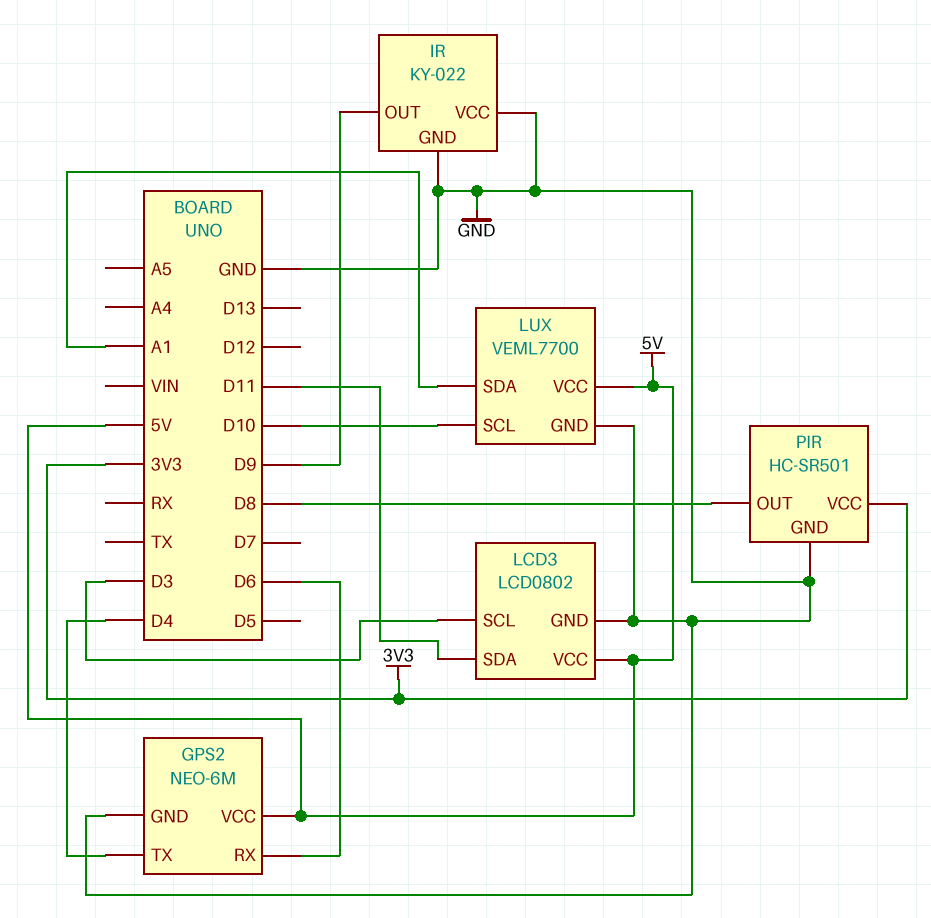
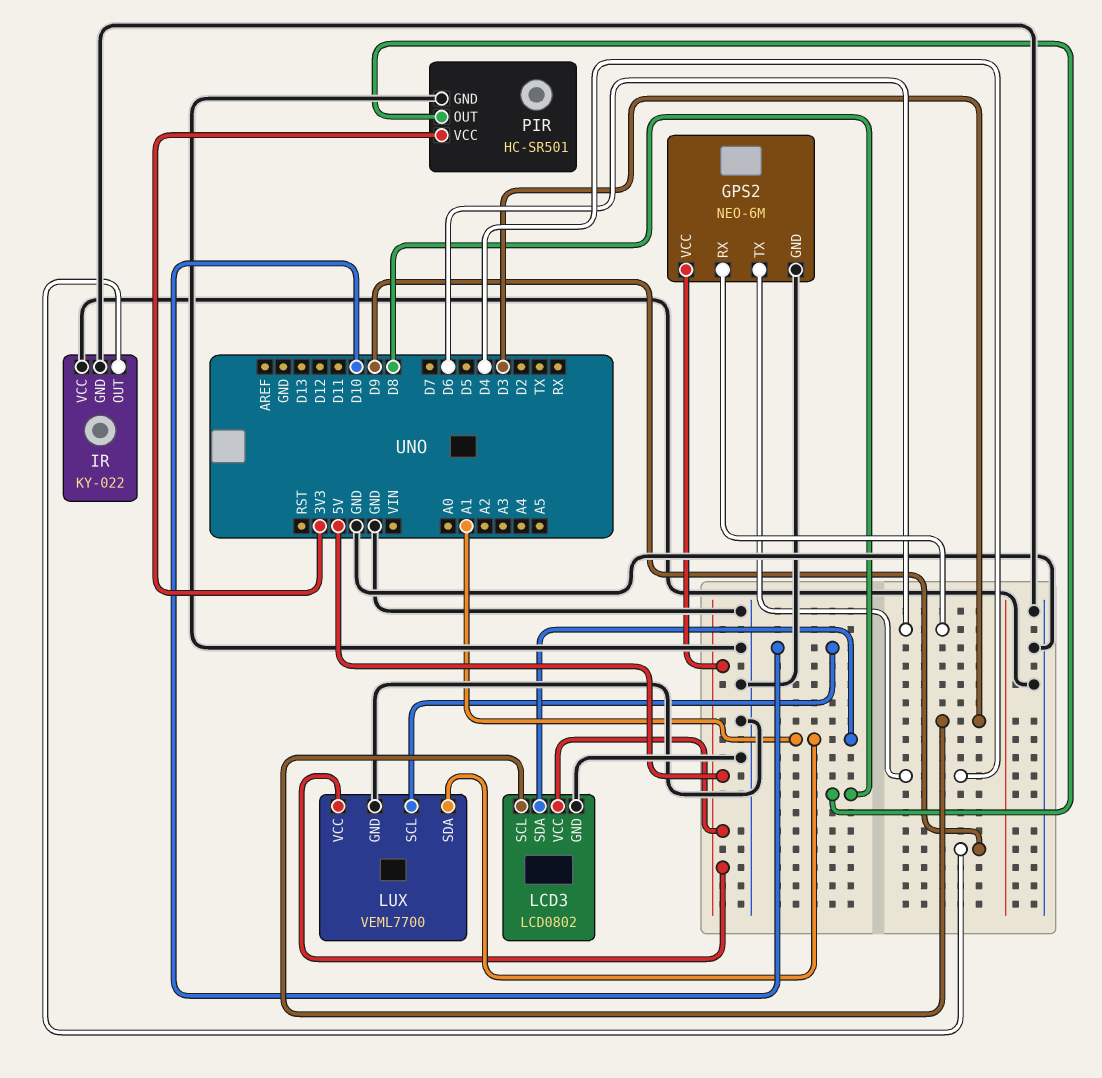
LCD3 pin SDA: D11 -> A1

